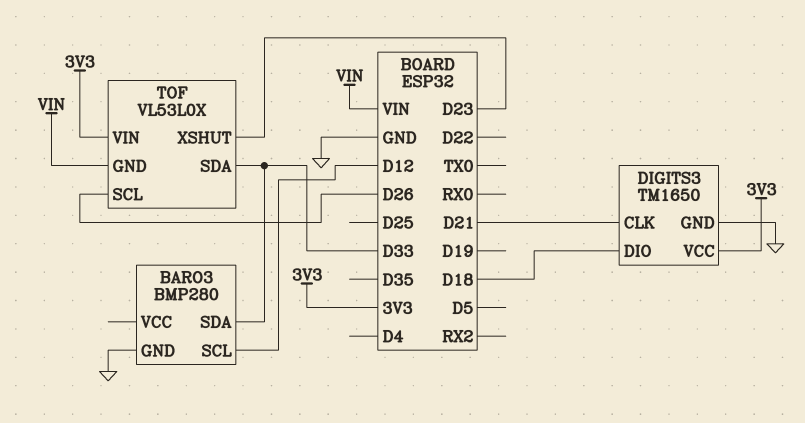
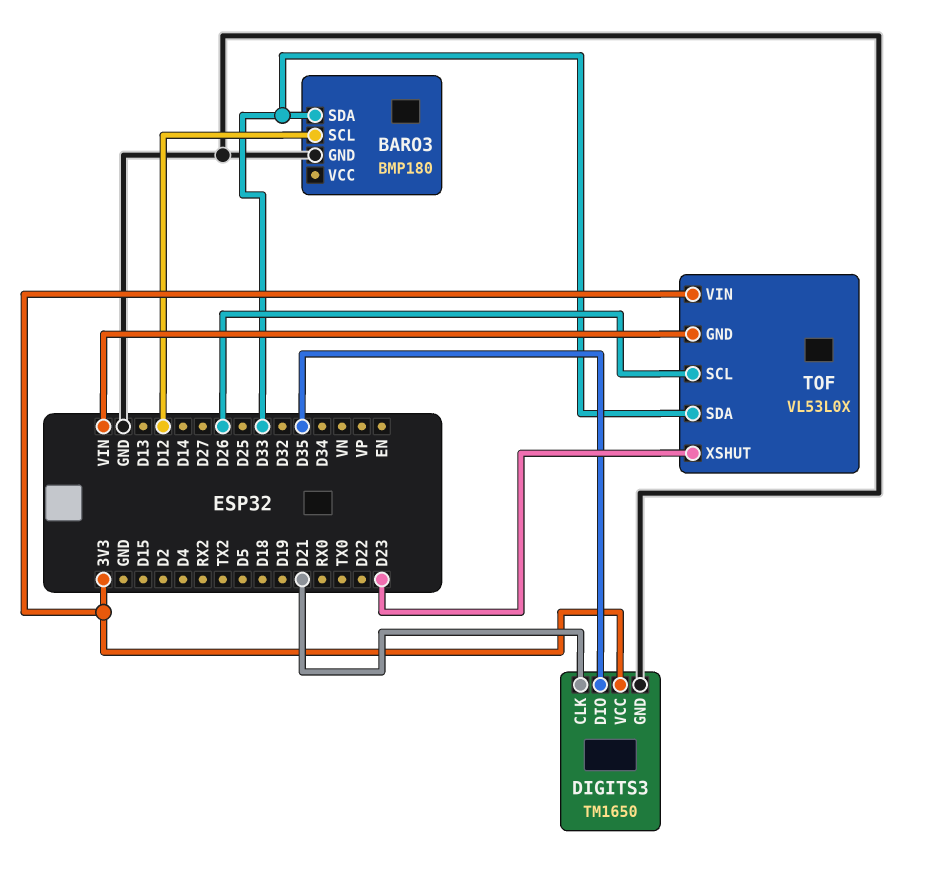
BARO3: BMP280 -> BMP180
DIGITS3 pin DIO: D18 -> D35

